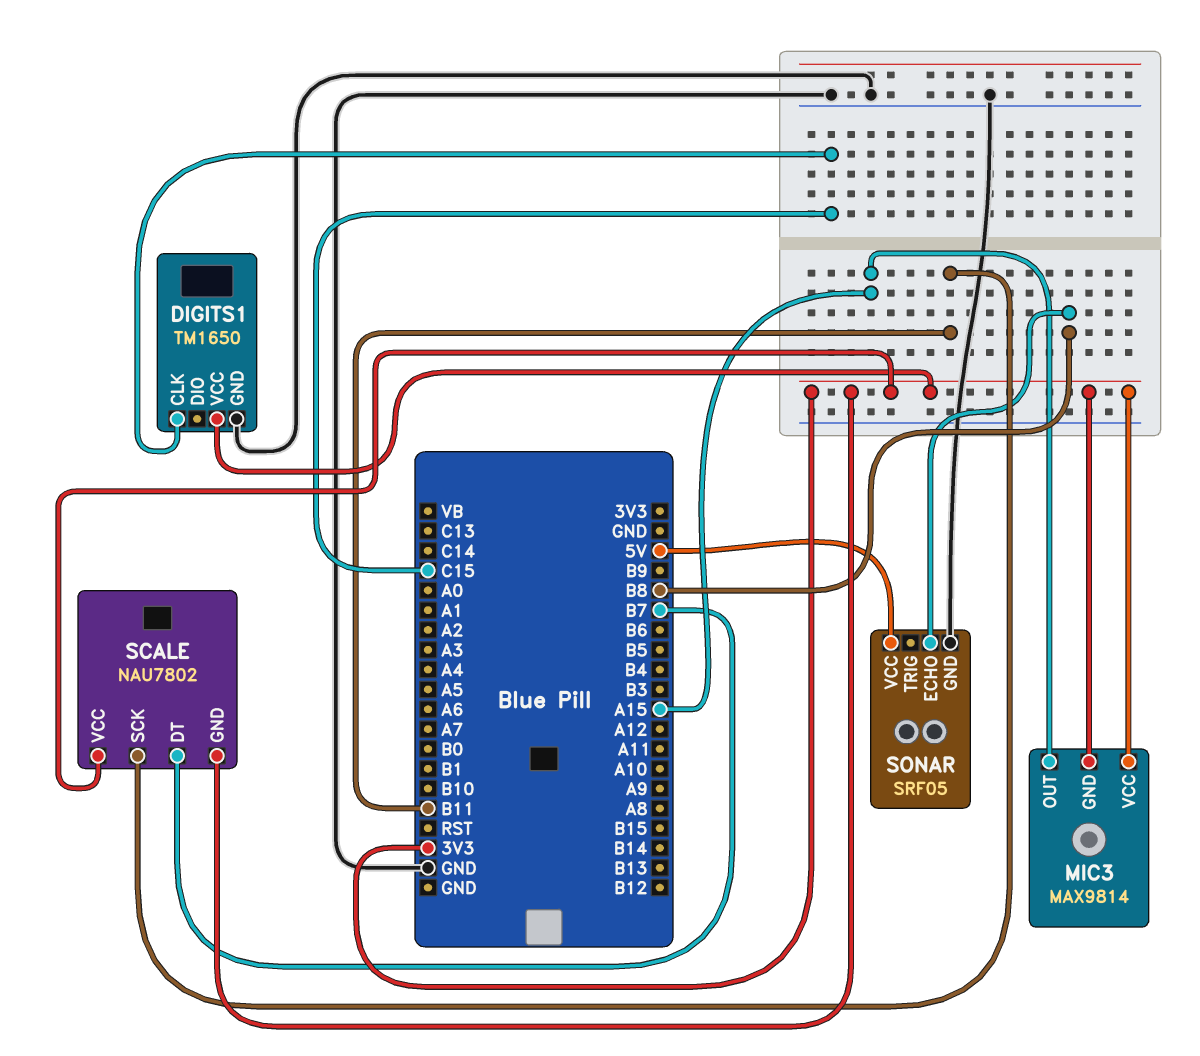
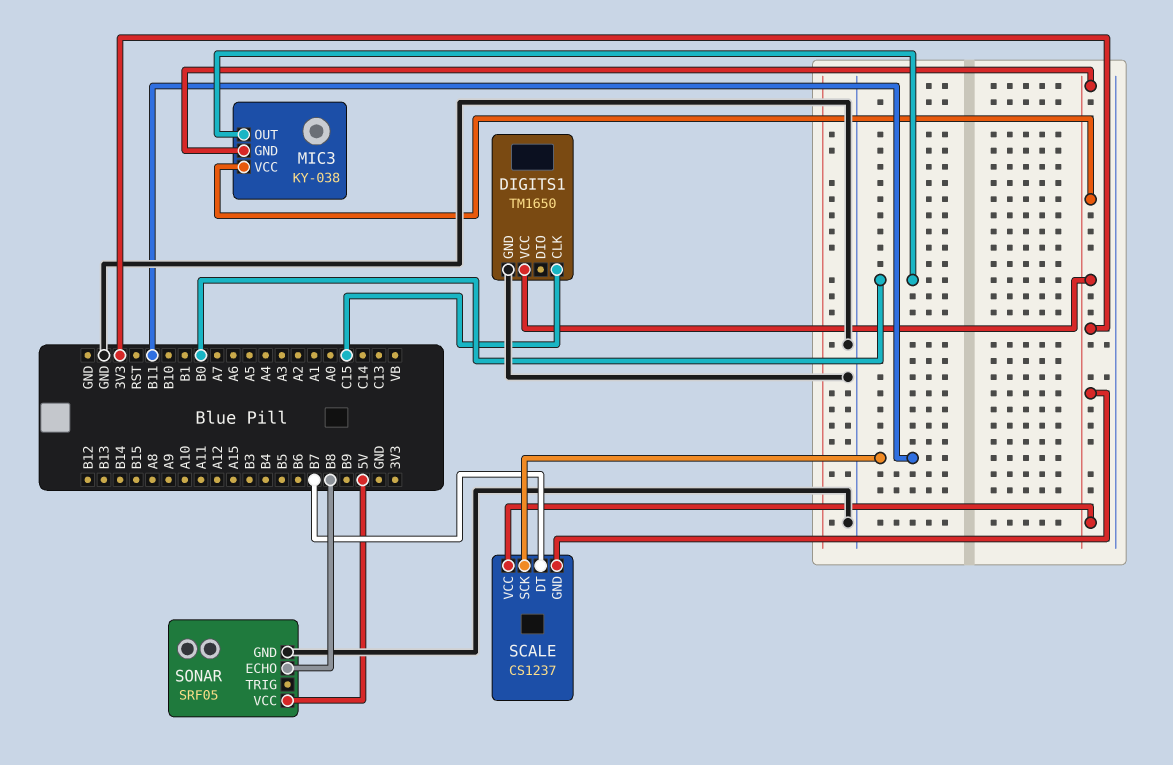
MIC3: MAX9814 -> KY-038
MIC3 pin OUT: A15 -> B0
SCALE: NAU7802 -> CS1237

